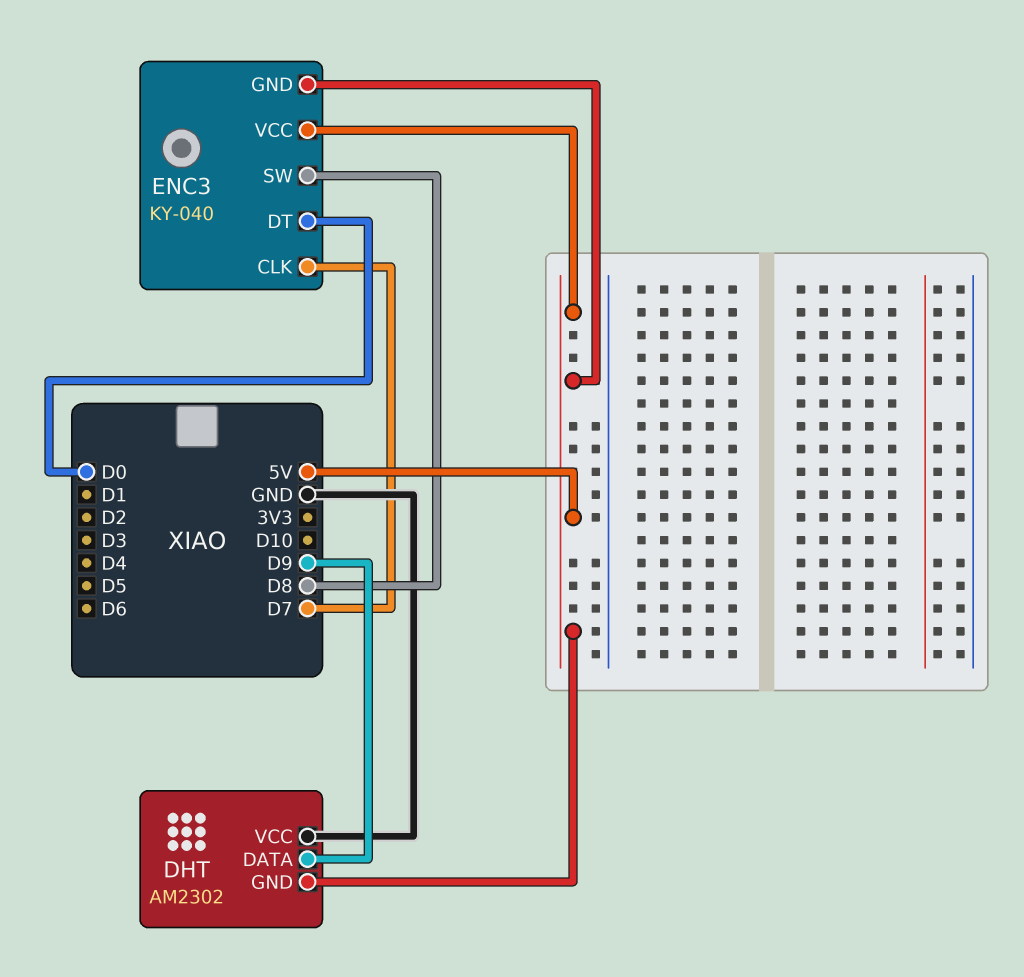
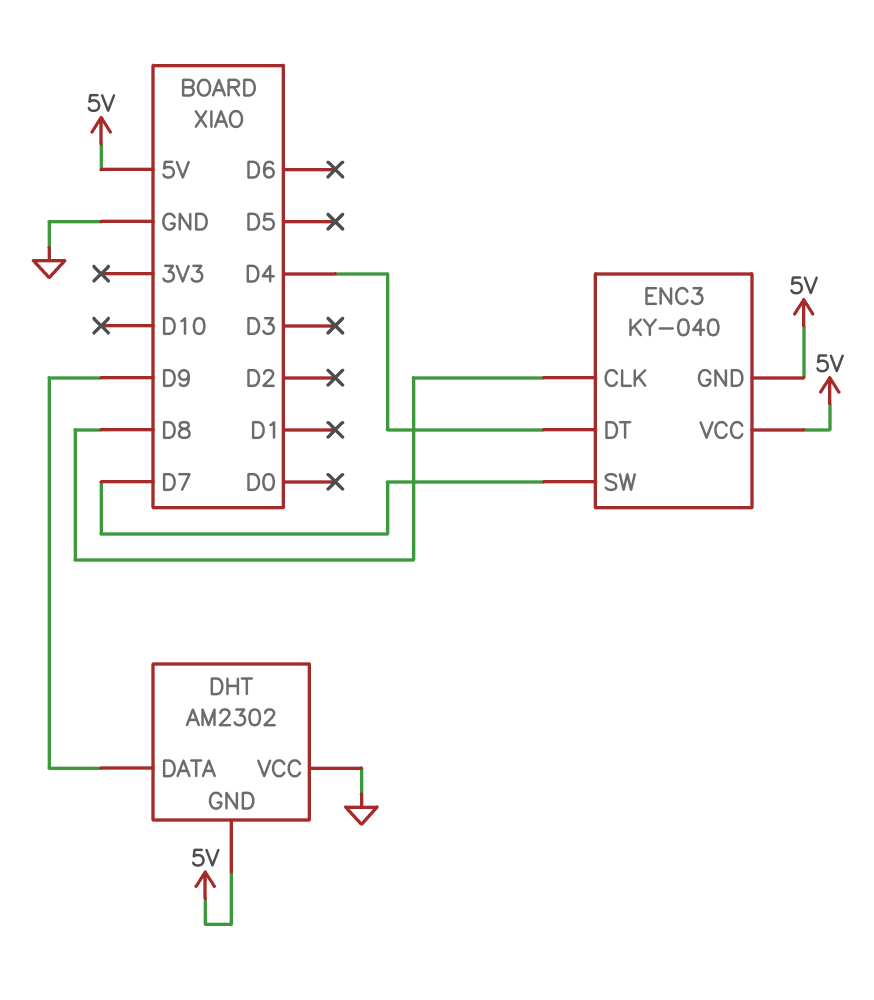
ENC3 pin CLK: D7 -> D8
ENC3 pin DT: D0 -> D4
ENC3 pin SW: D8 -> D7

